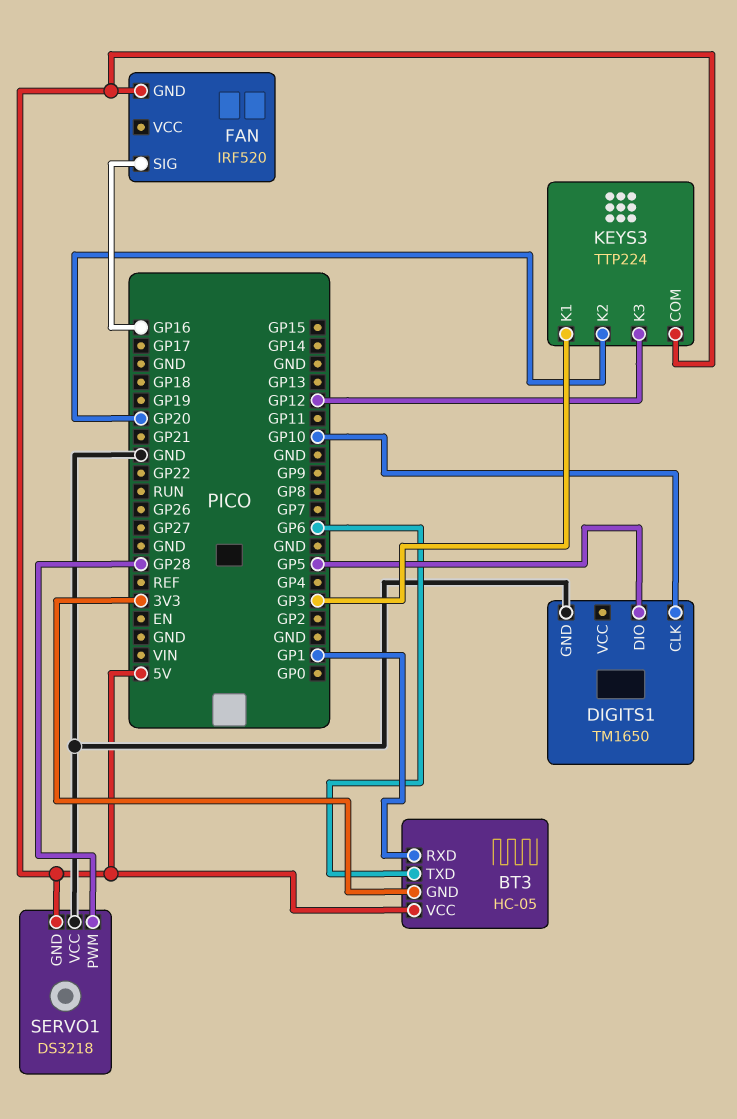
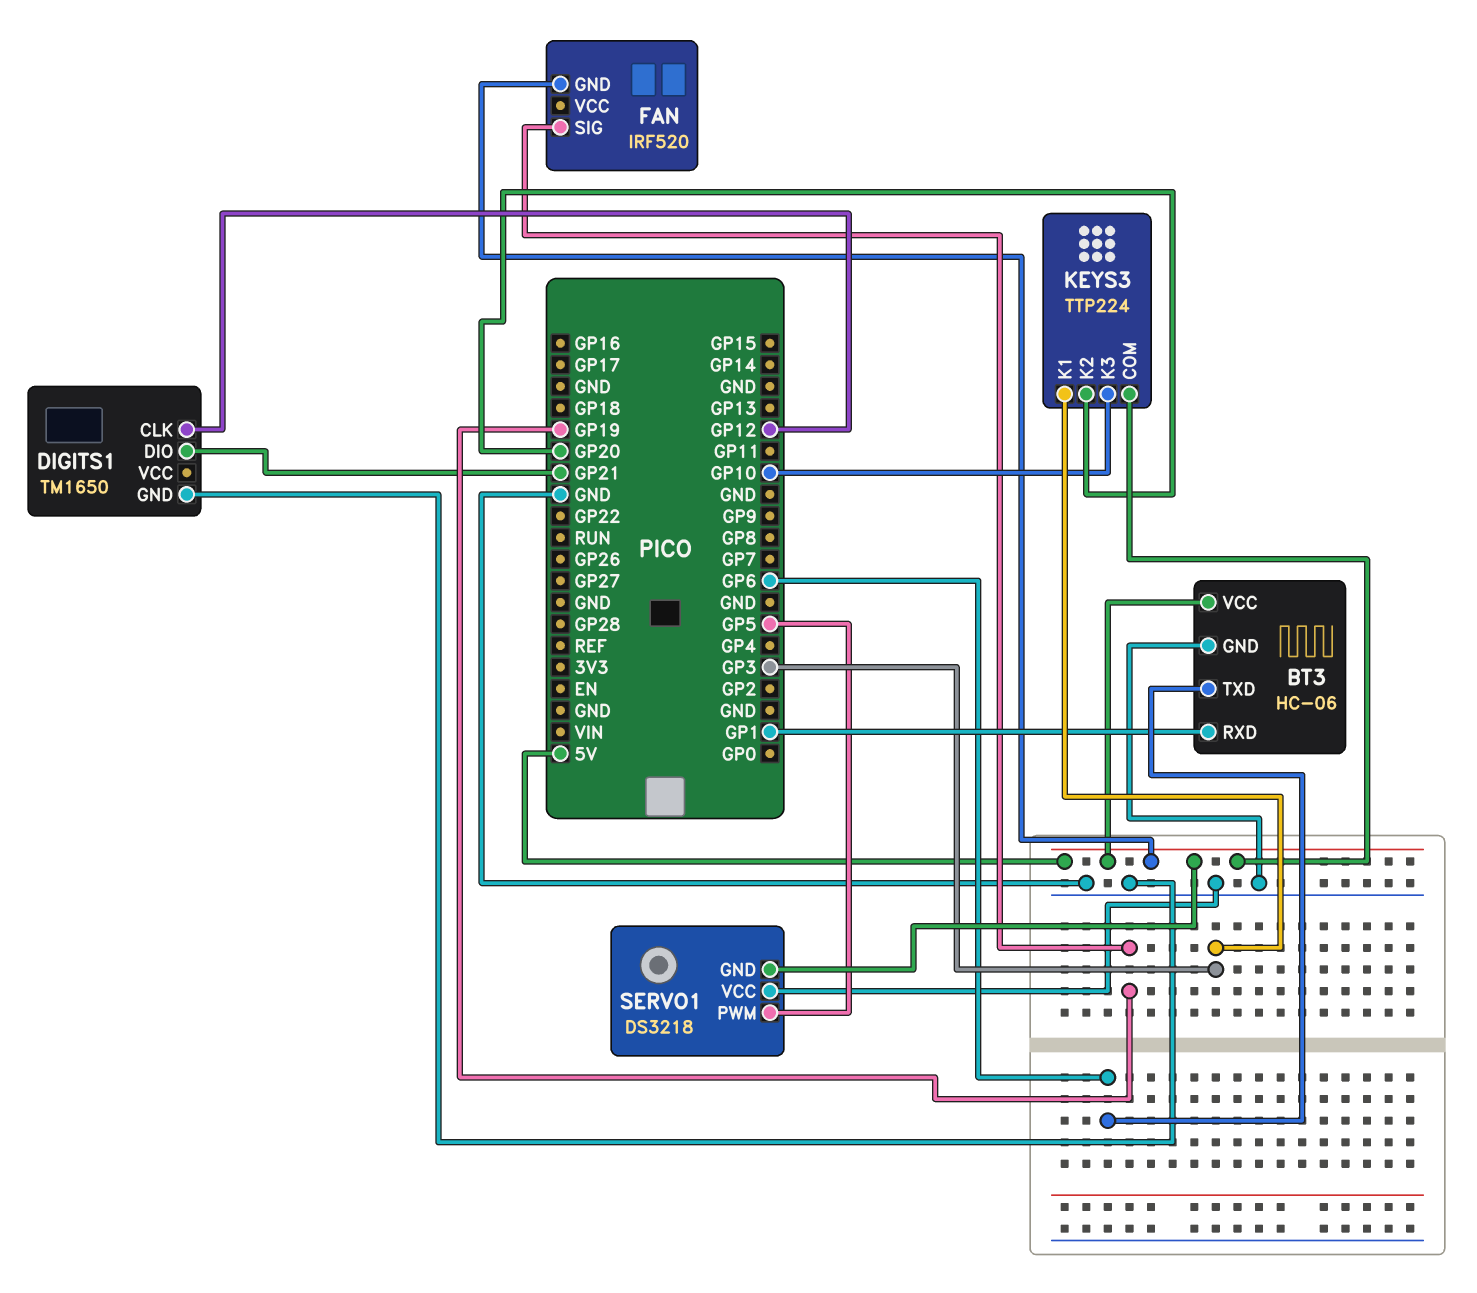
BT3: HC-05 -> HC-06
BT3 pin GND: 3V3 -> GND
DIGITS1 pin CLK: GP10 -> GP12
DIGITS1 pin DIO: GP5 -> GP21
FAN pin SIG: GP16 -> GP19
KEYS3 pin K3: GP12 -> GP10
SERVO1 pin PWM: GP28 -> GP5

